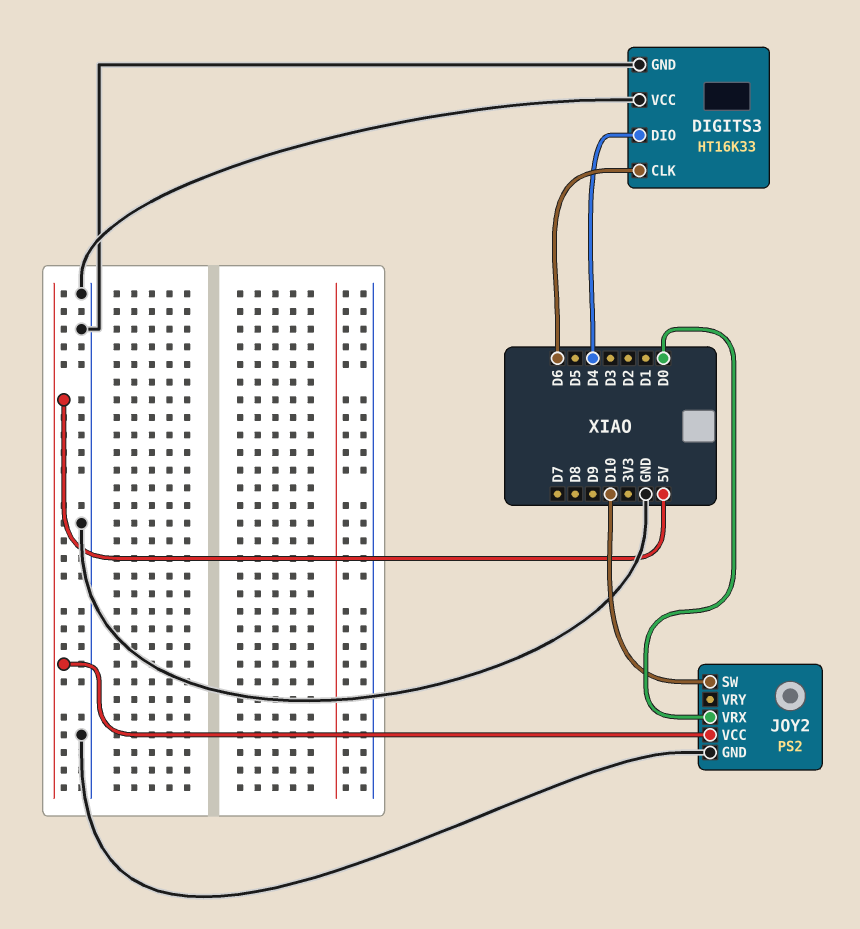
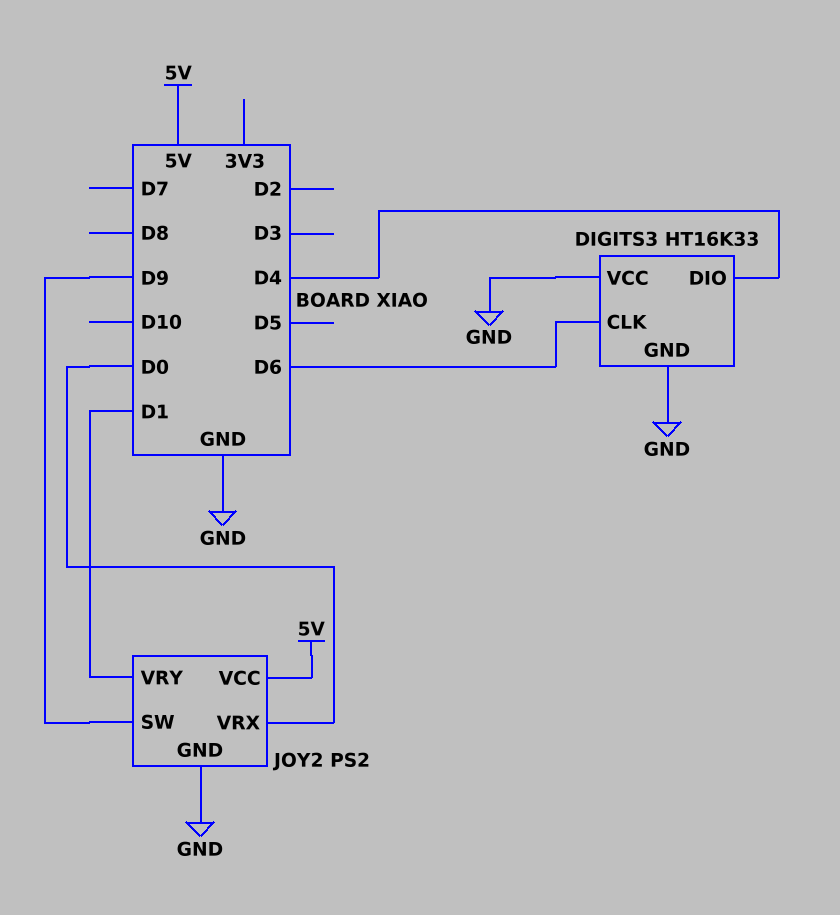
JOY2 pin SW: D10 -> D9
JOY2 pin VRY: none -> D1

